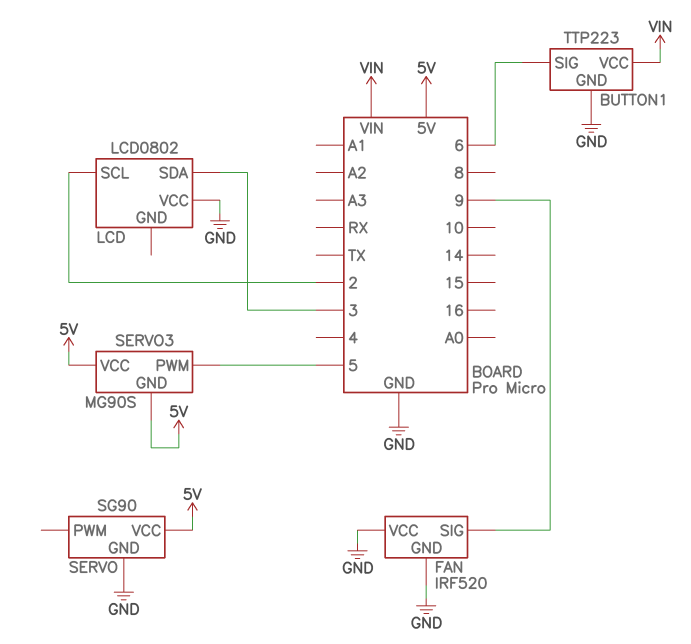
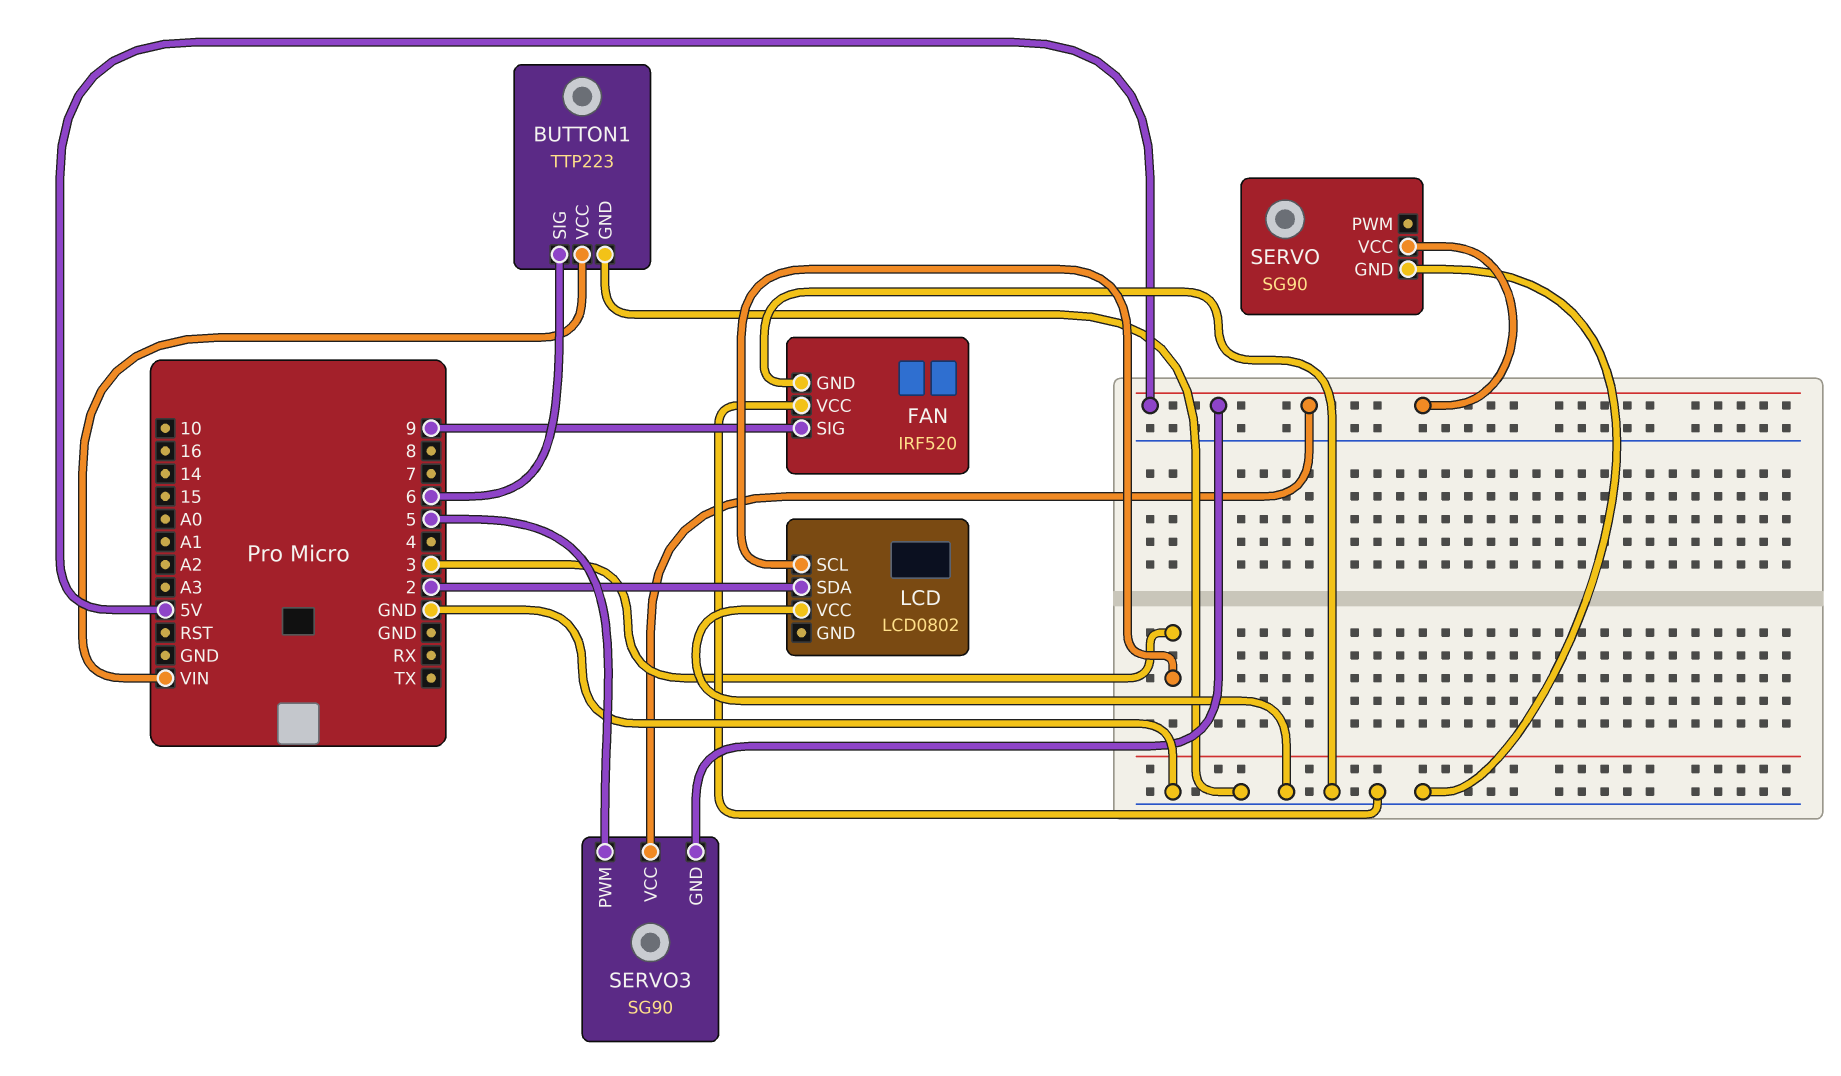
LCD pin SCL: 2 -> 3
LCD pin SDA: 3 -> 2
SERVO3: MG90S -> SG90

